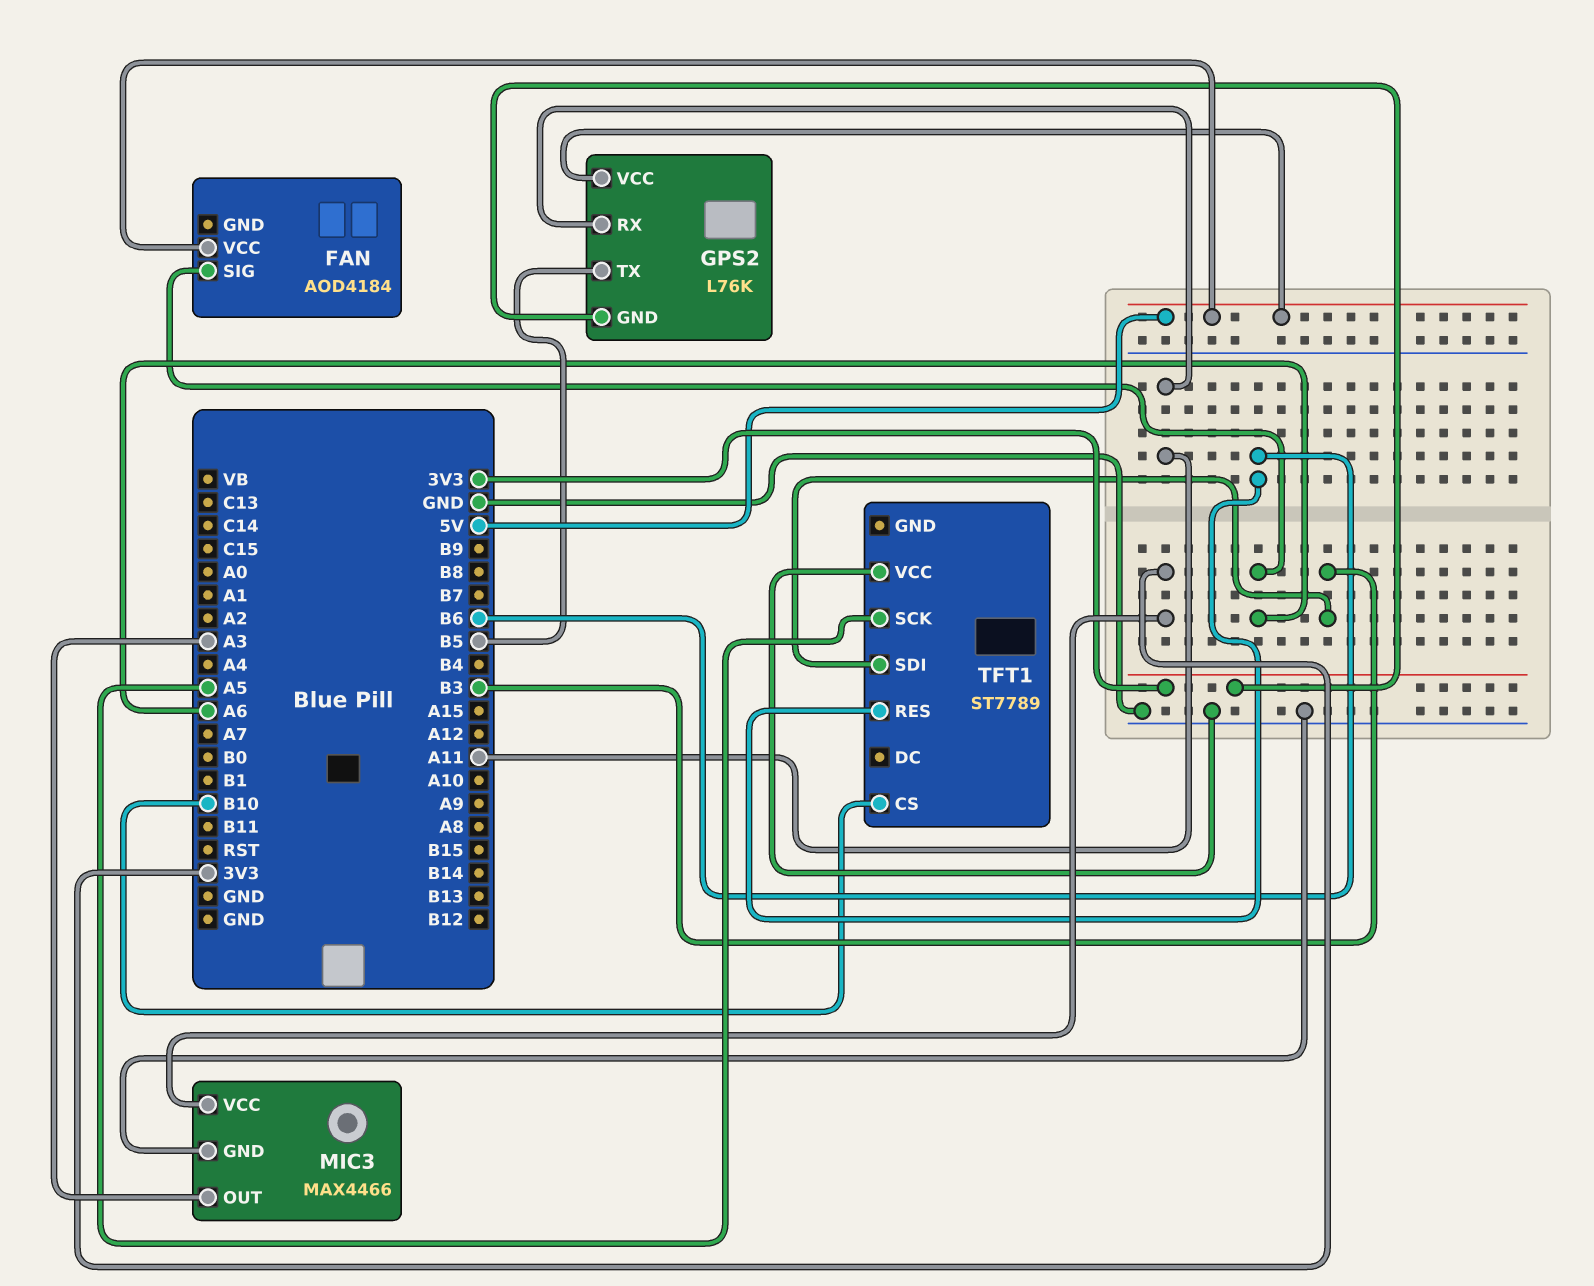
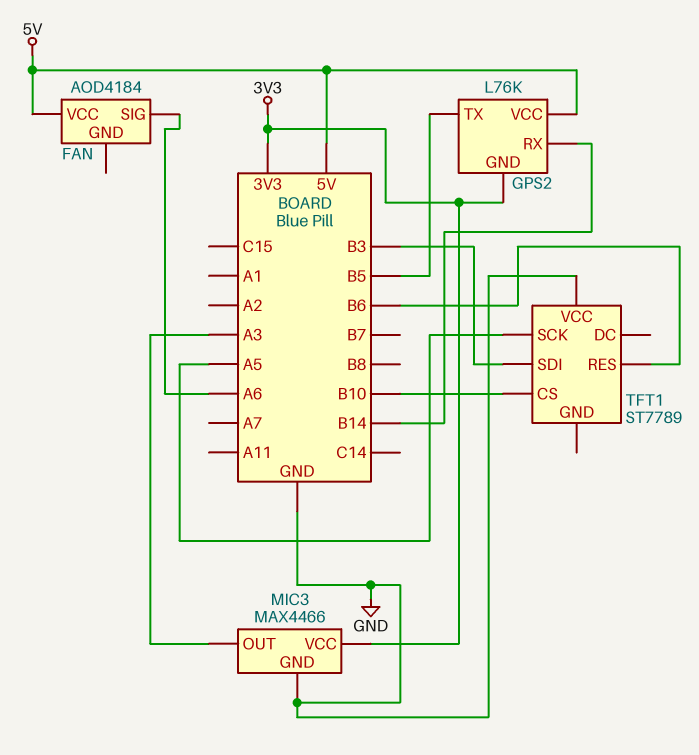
GPS2 pin RX: A11 -> B14

